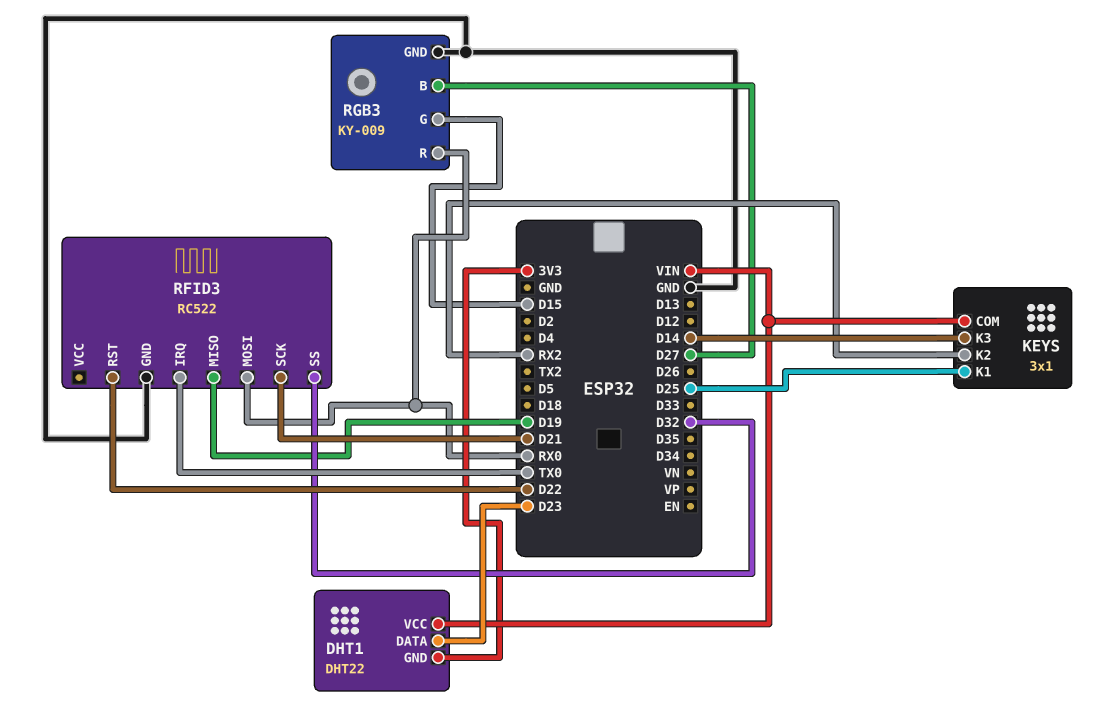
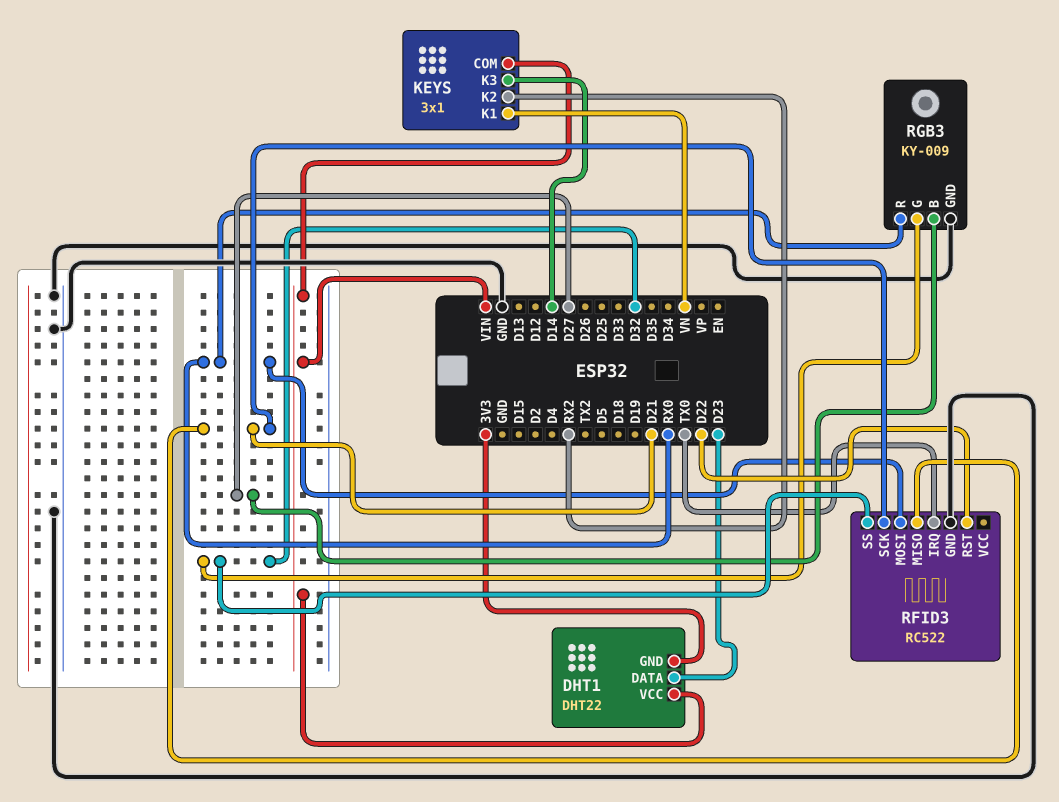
KEYS pin K1: D25 -> VN
RFID3 pin MISO: D19 -> D21
RGB3 pin G: D15 -> D32

